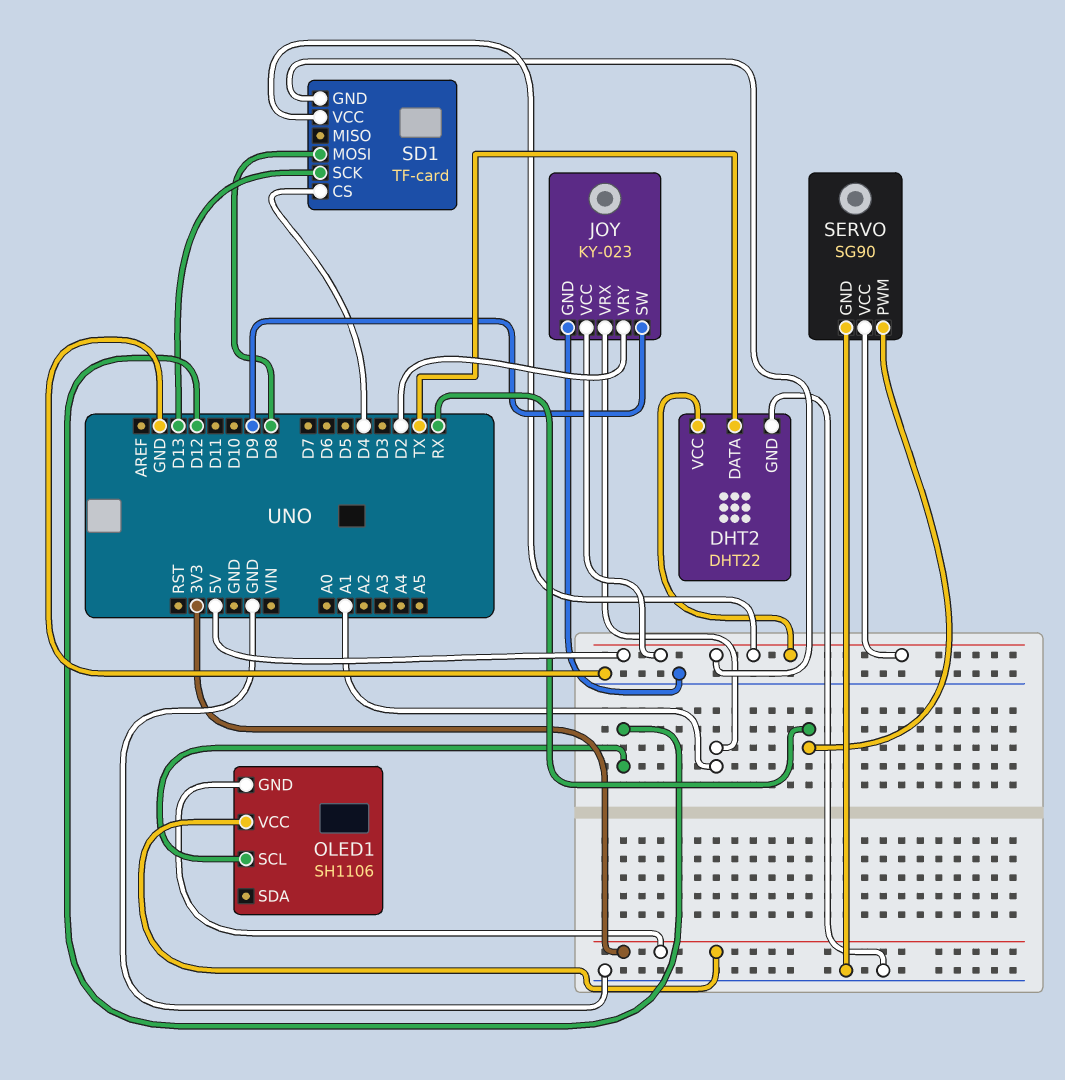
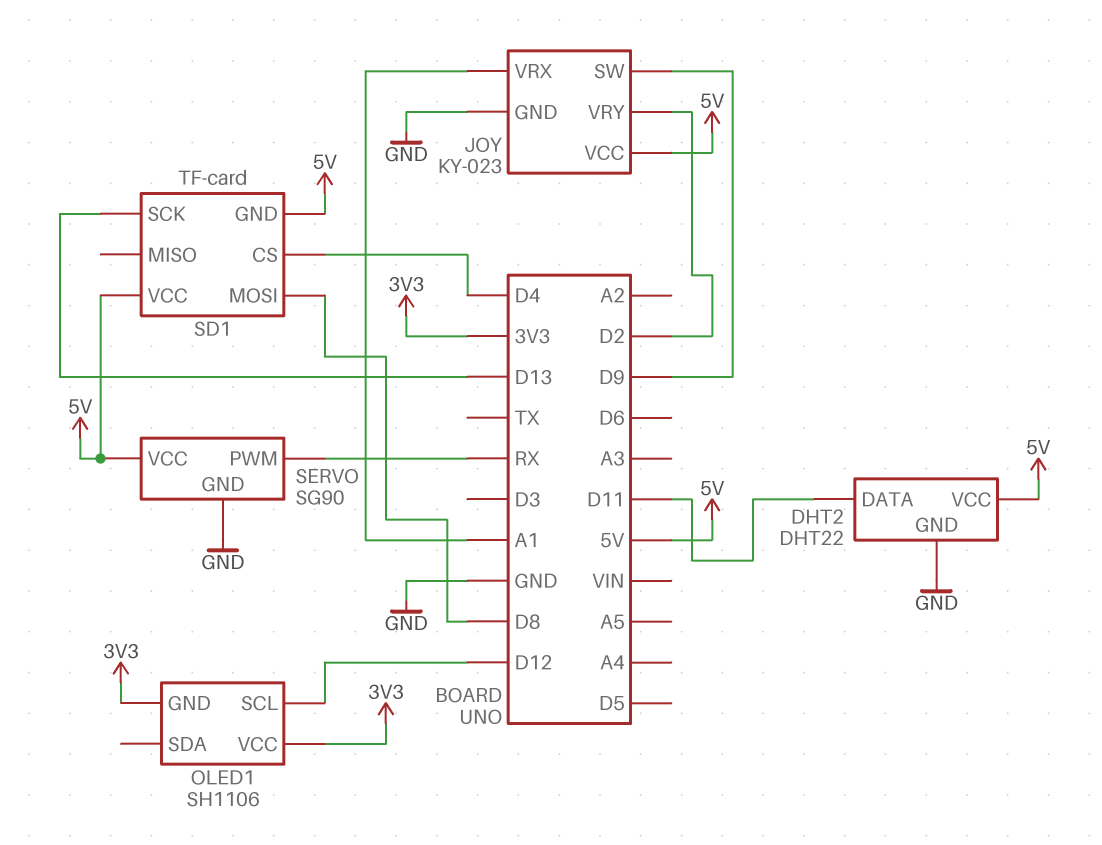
DHT2 pin DATA: TX -> D11

